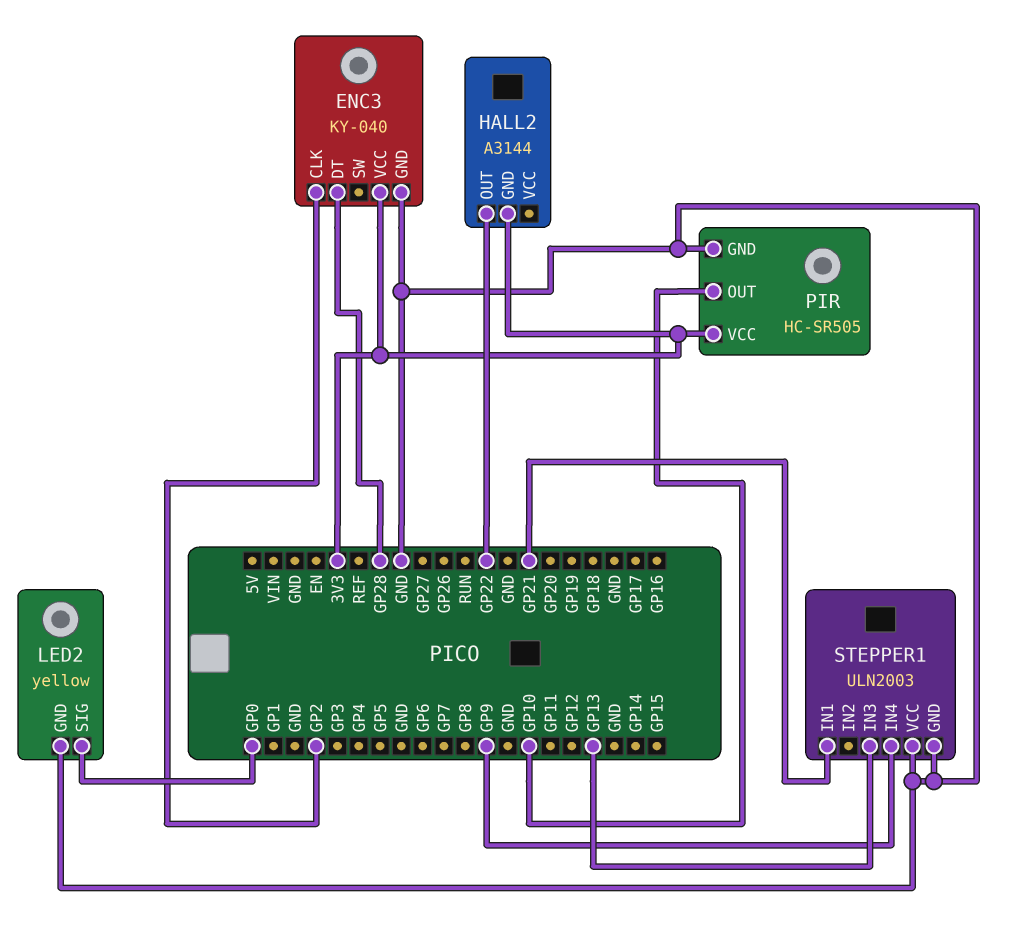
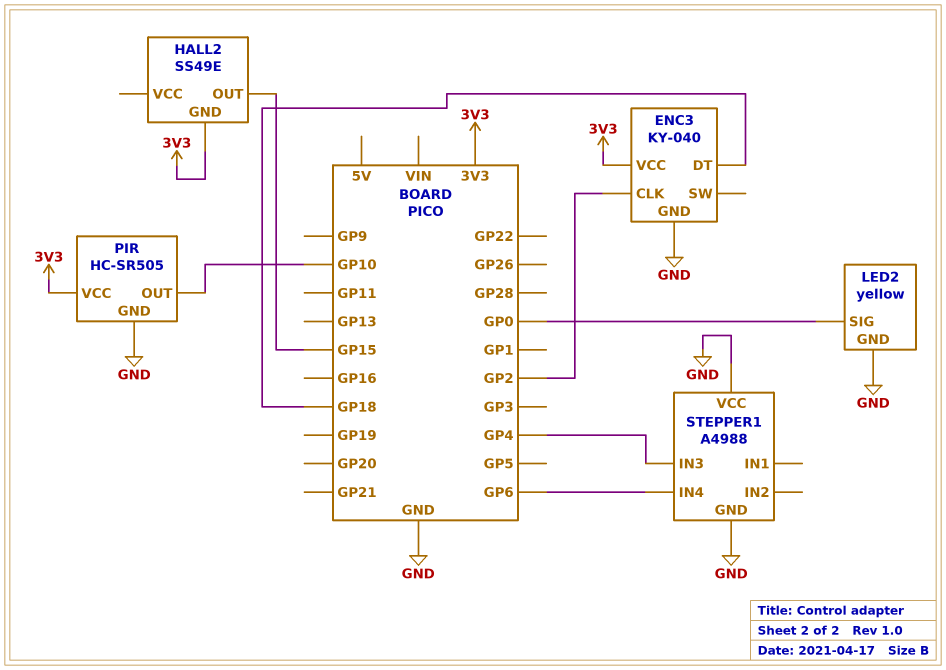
ENC3 pin DT: GP28 -> GP18
HALL2: A3144 -> SS49E
HALL2 pin OUT: GP22 -> GP15
STEPPER1: ULN2003 -> A4988
STEPPER1 pin IN1: GP21 -> none
STEPPER1 pin IN3: GP13 -> GP4
STEPPER1 pin IN4: GP9 -> GP6

